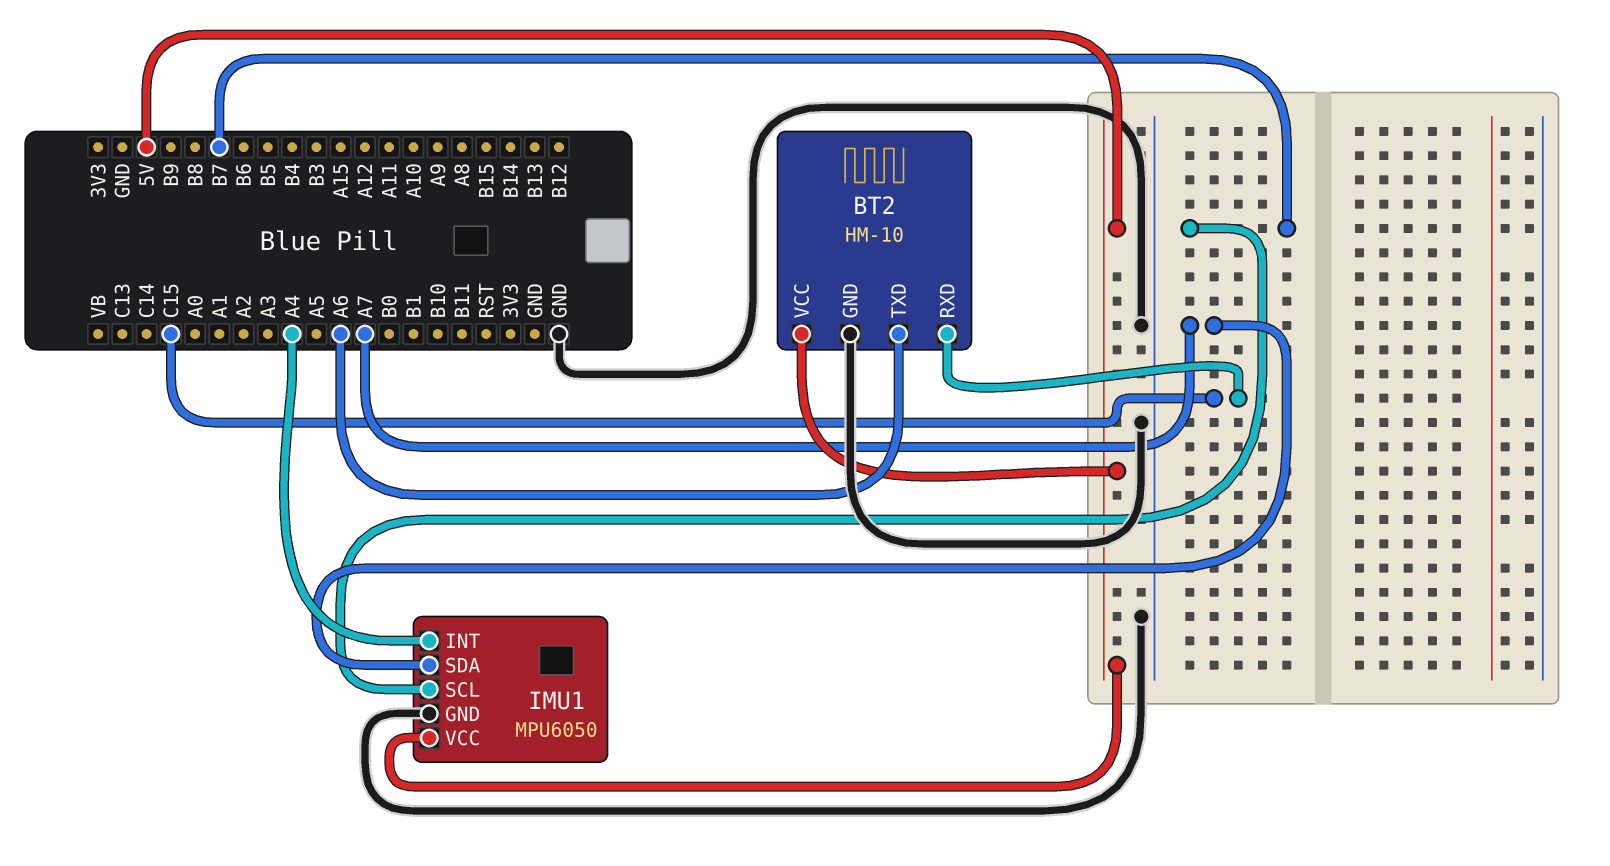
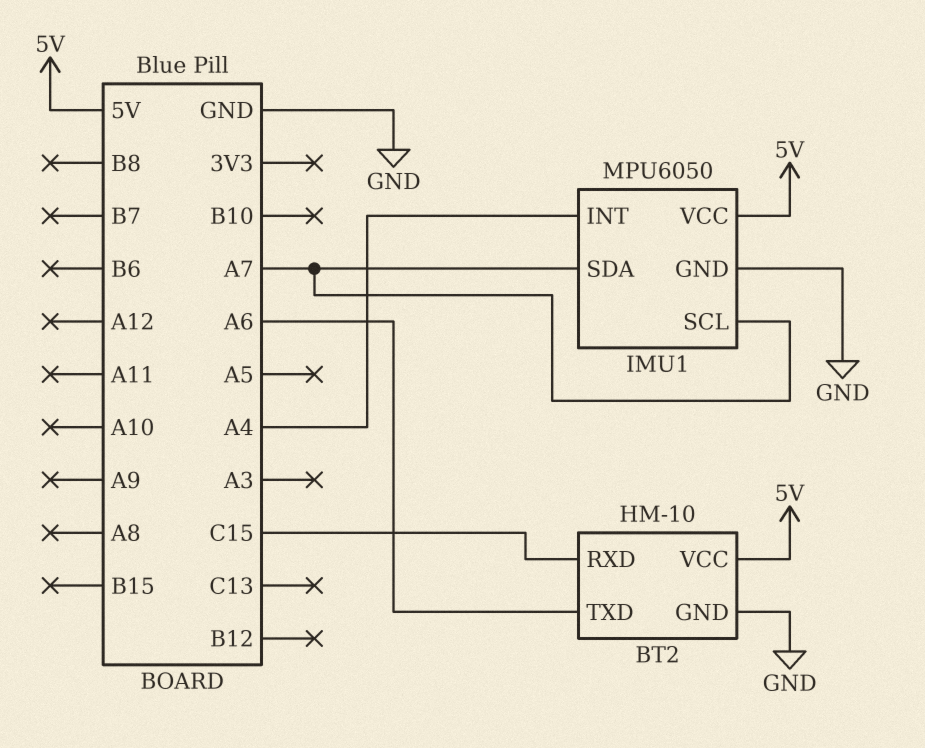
IMU1 pin SCL: B7 -> A7

